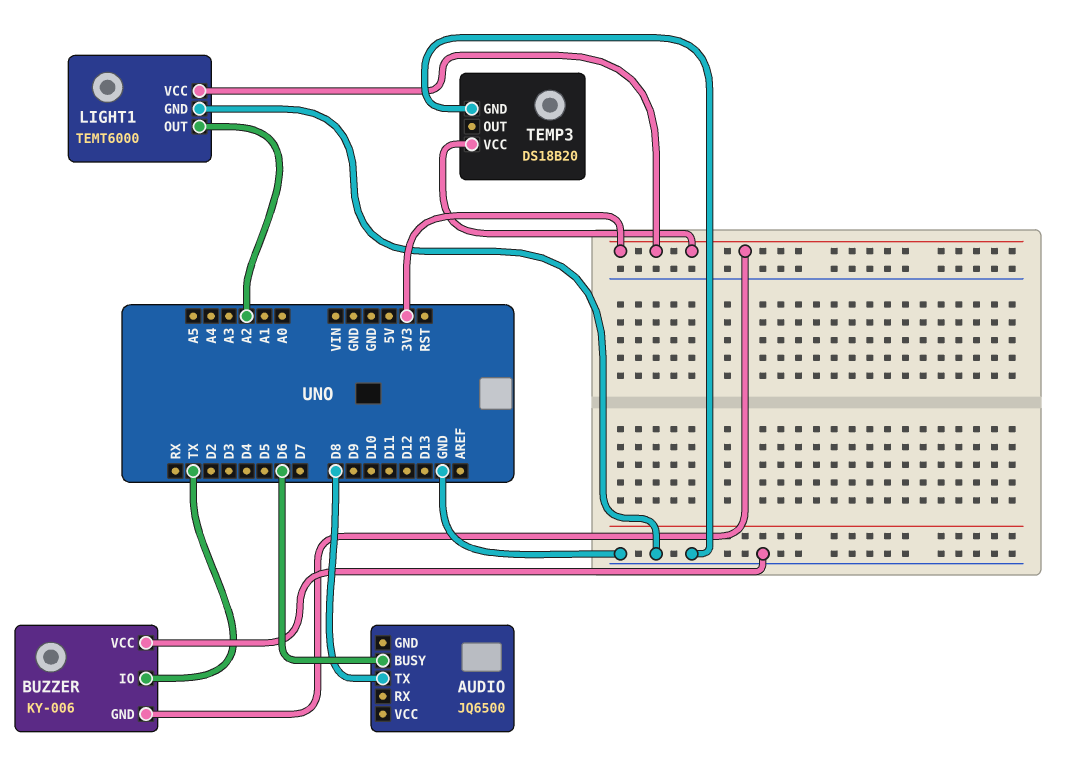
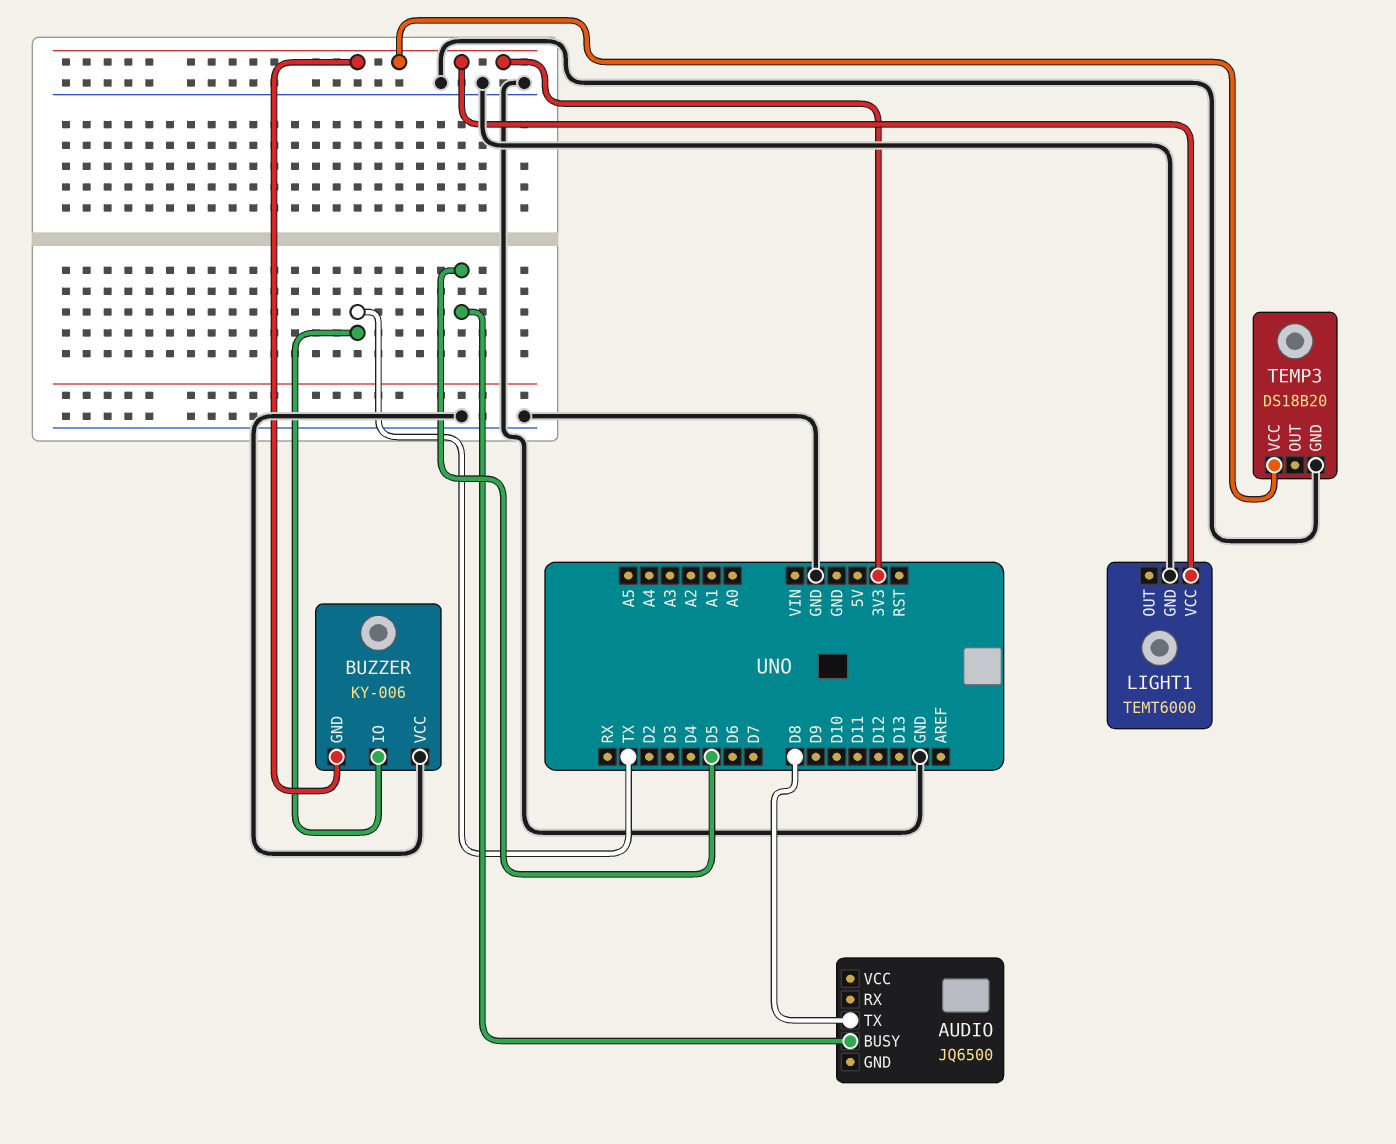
AUDIO pin BUSY: D6 -> D5
LIGHT1 pin OUT: A2 -> none

